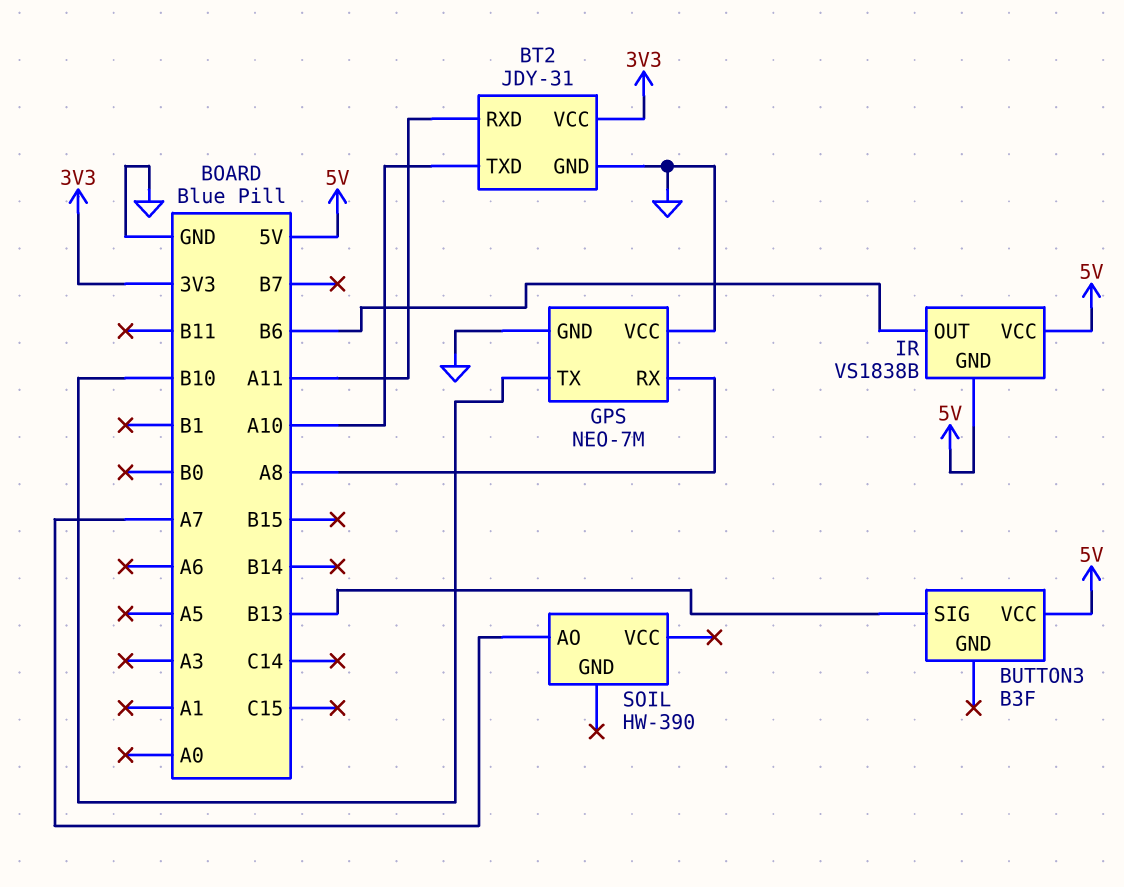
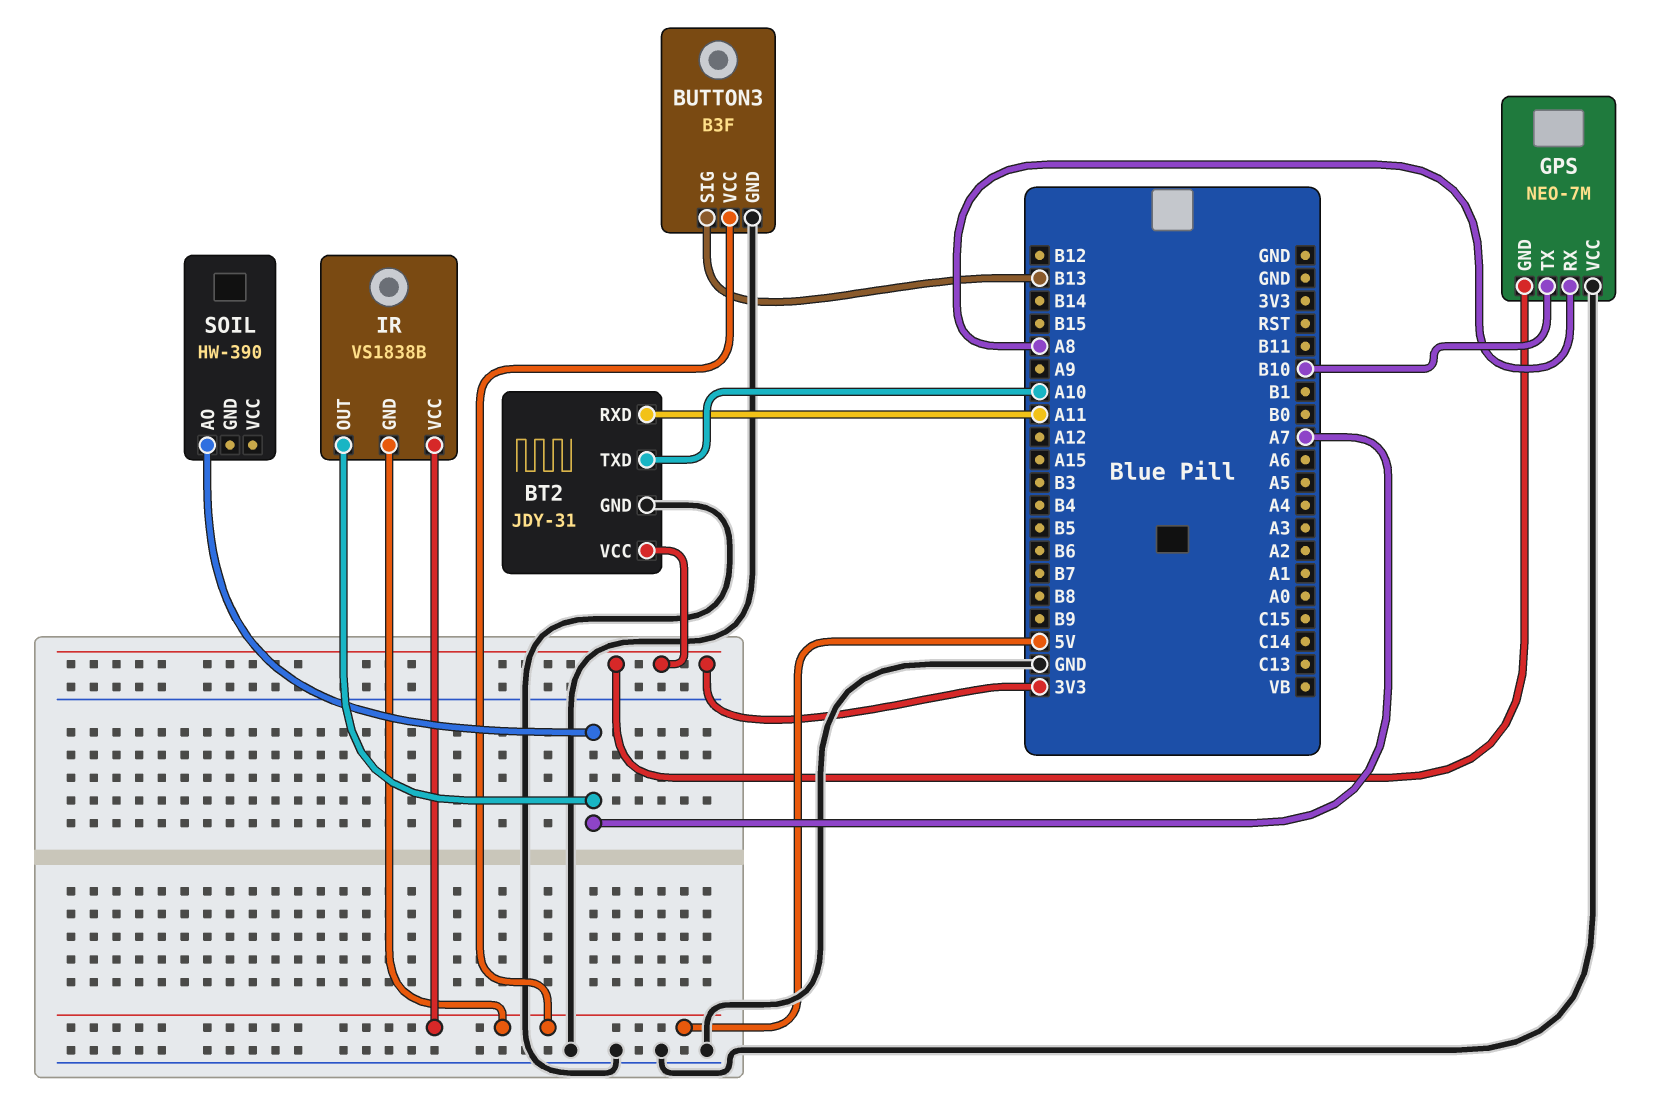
BUTTON3 pin GND: none -> GND
GPS pin GND: GND -> 3V3
IR pin OUT: B6 -> A7

